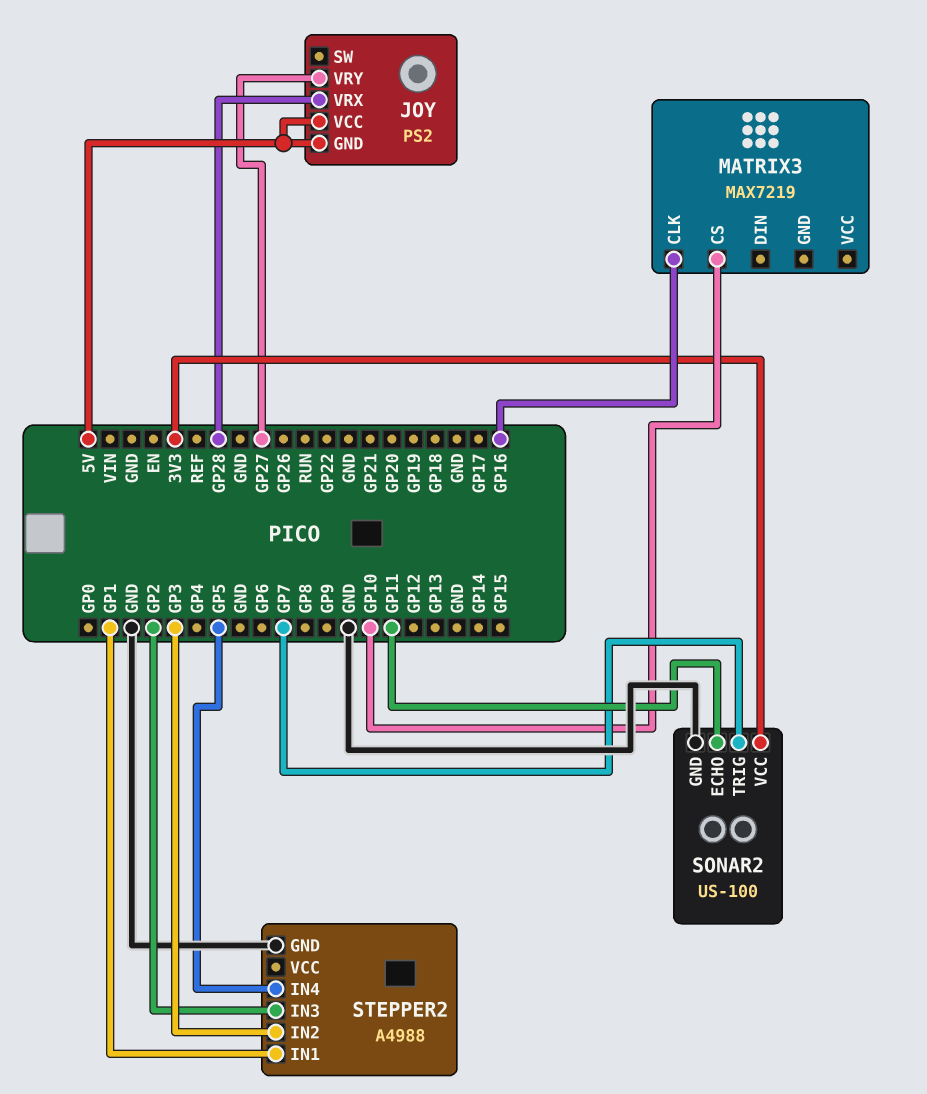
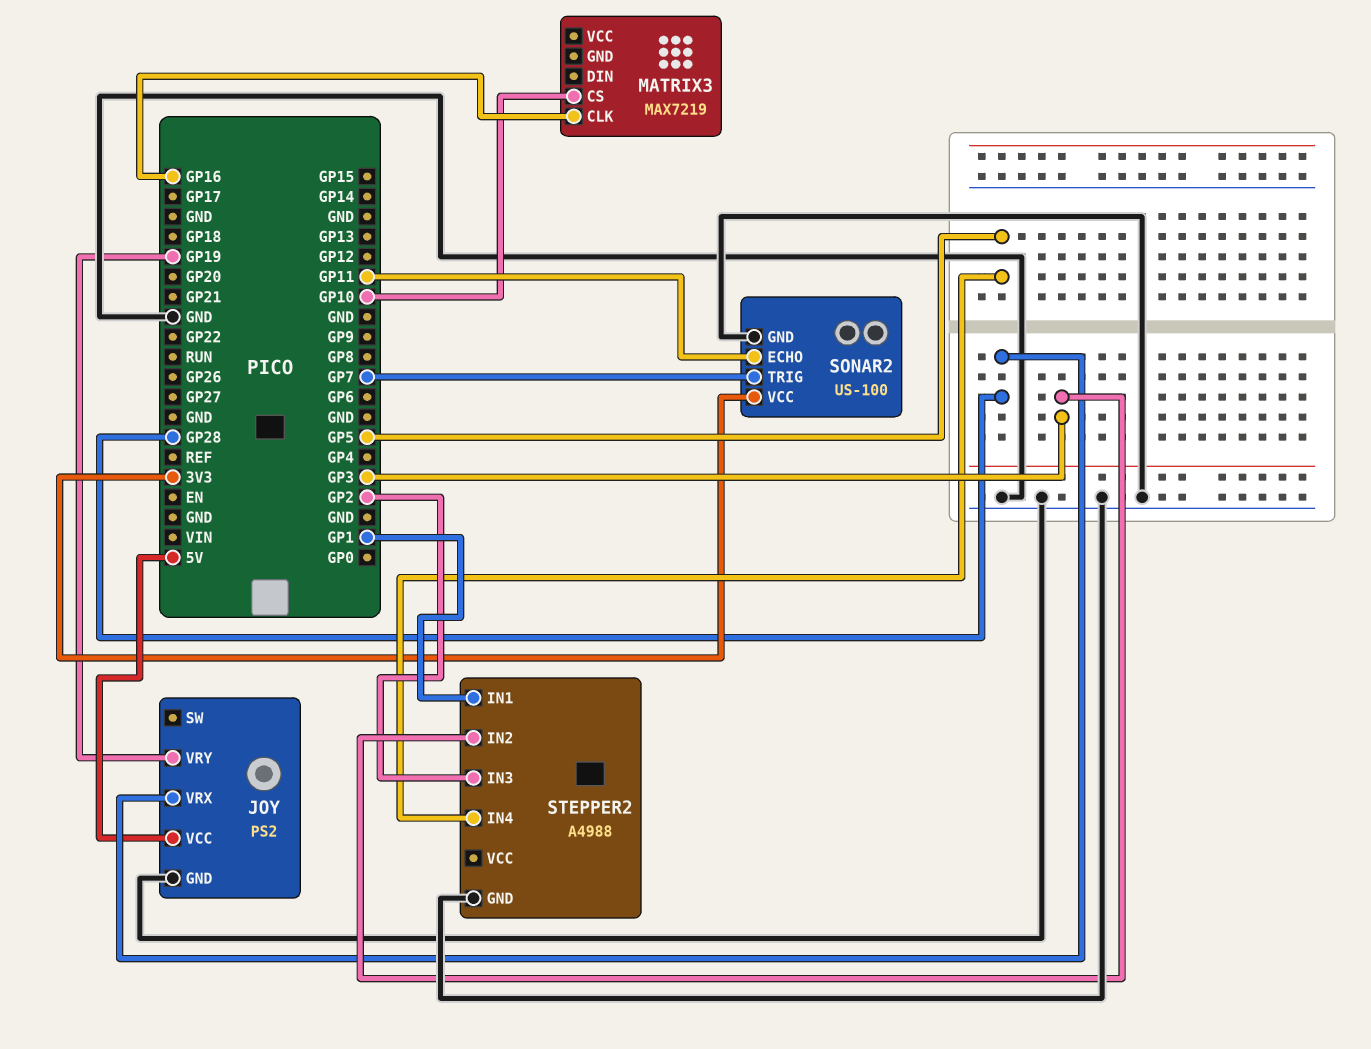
JOY pin GND: 5V -> GND
JOY pin VRY: GP27 -> GP19

